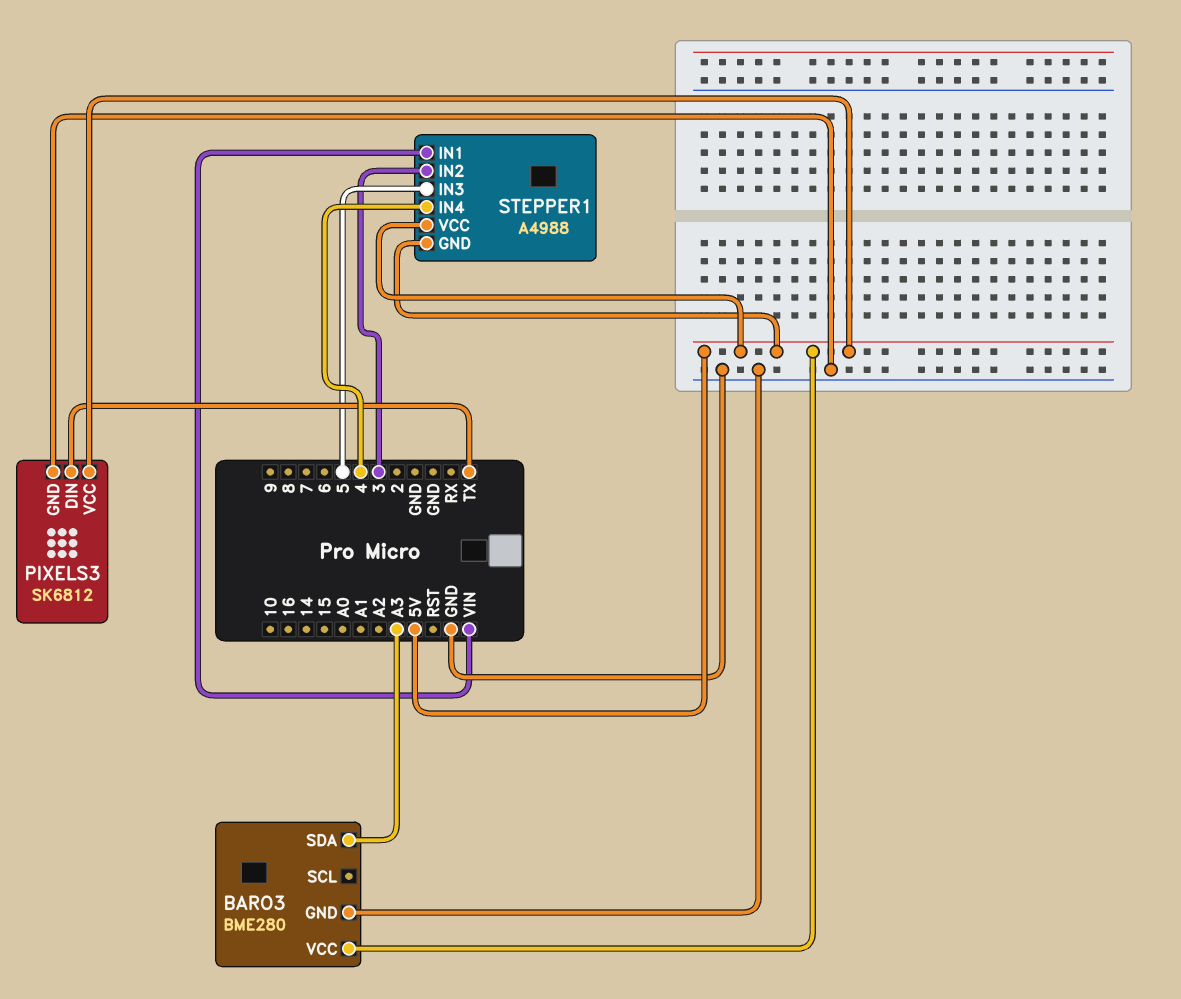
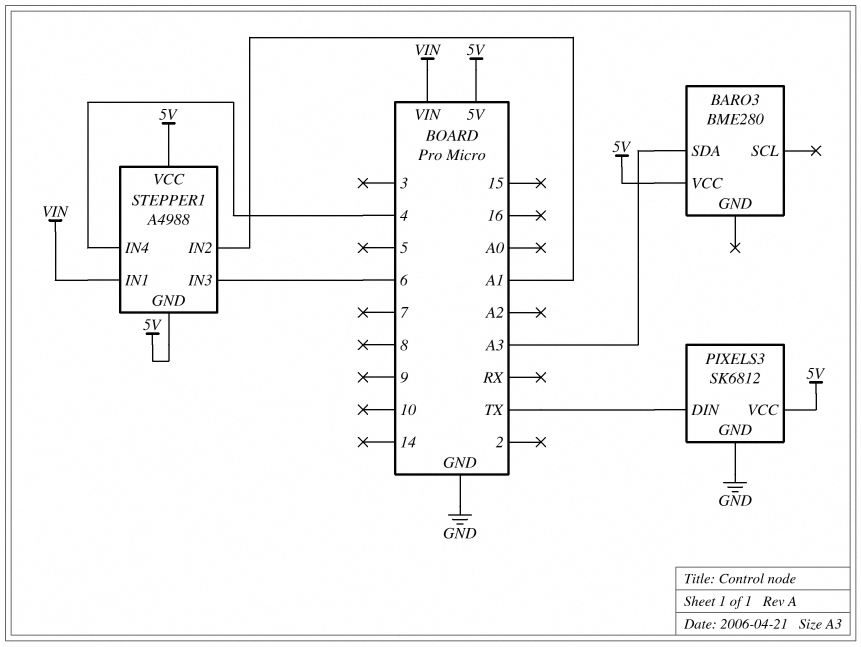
BARO3 pin GND: GND -> none
STEPPER1 pin IN2: 3 -> A1
STEPPER1 pin IN3: 5 -> 6

